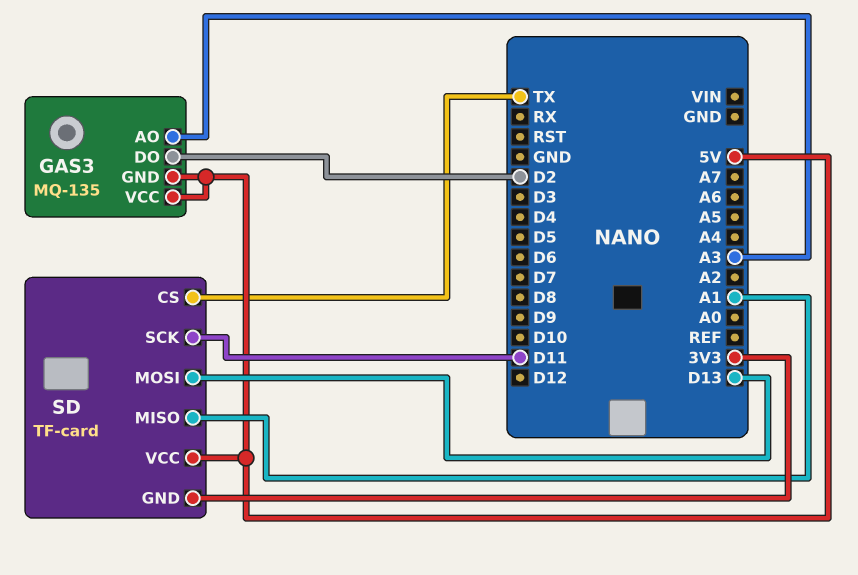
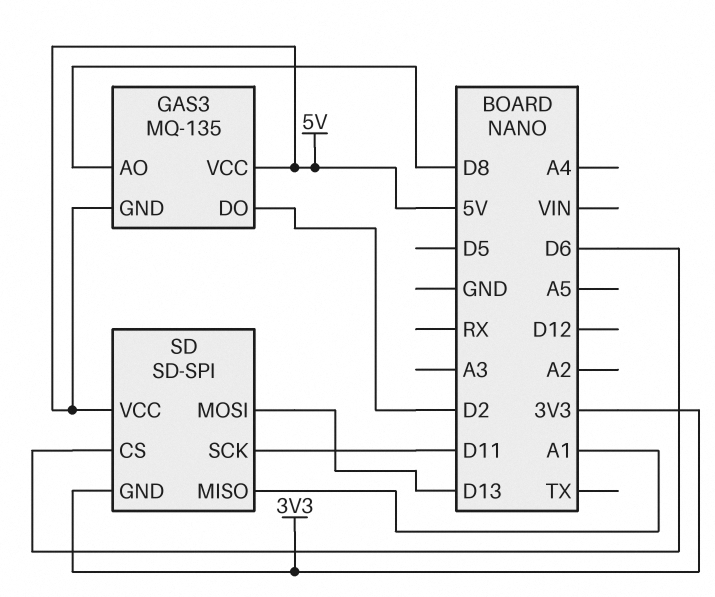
GAS3 pin AO: A3 -> D8
SD: TF-card -> SD-SPI
SD pin CS: TX -> D6

